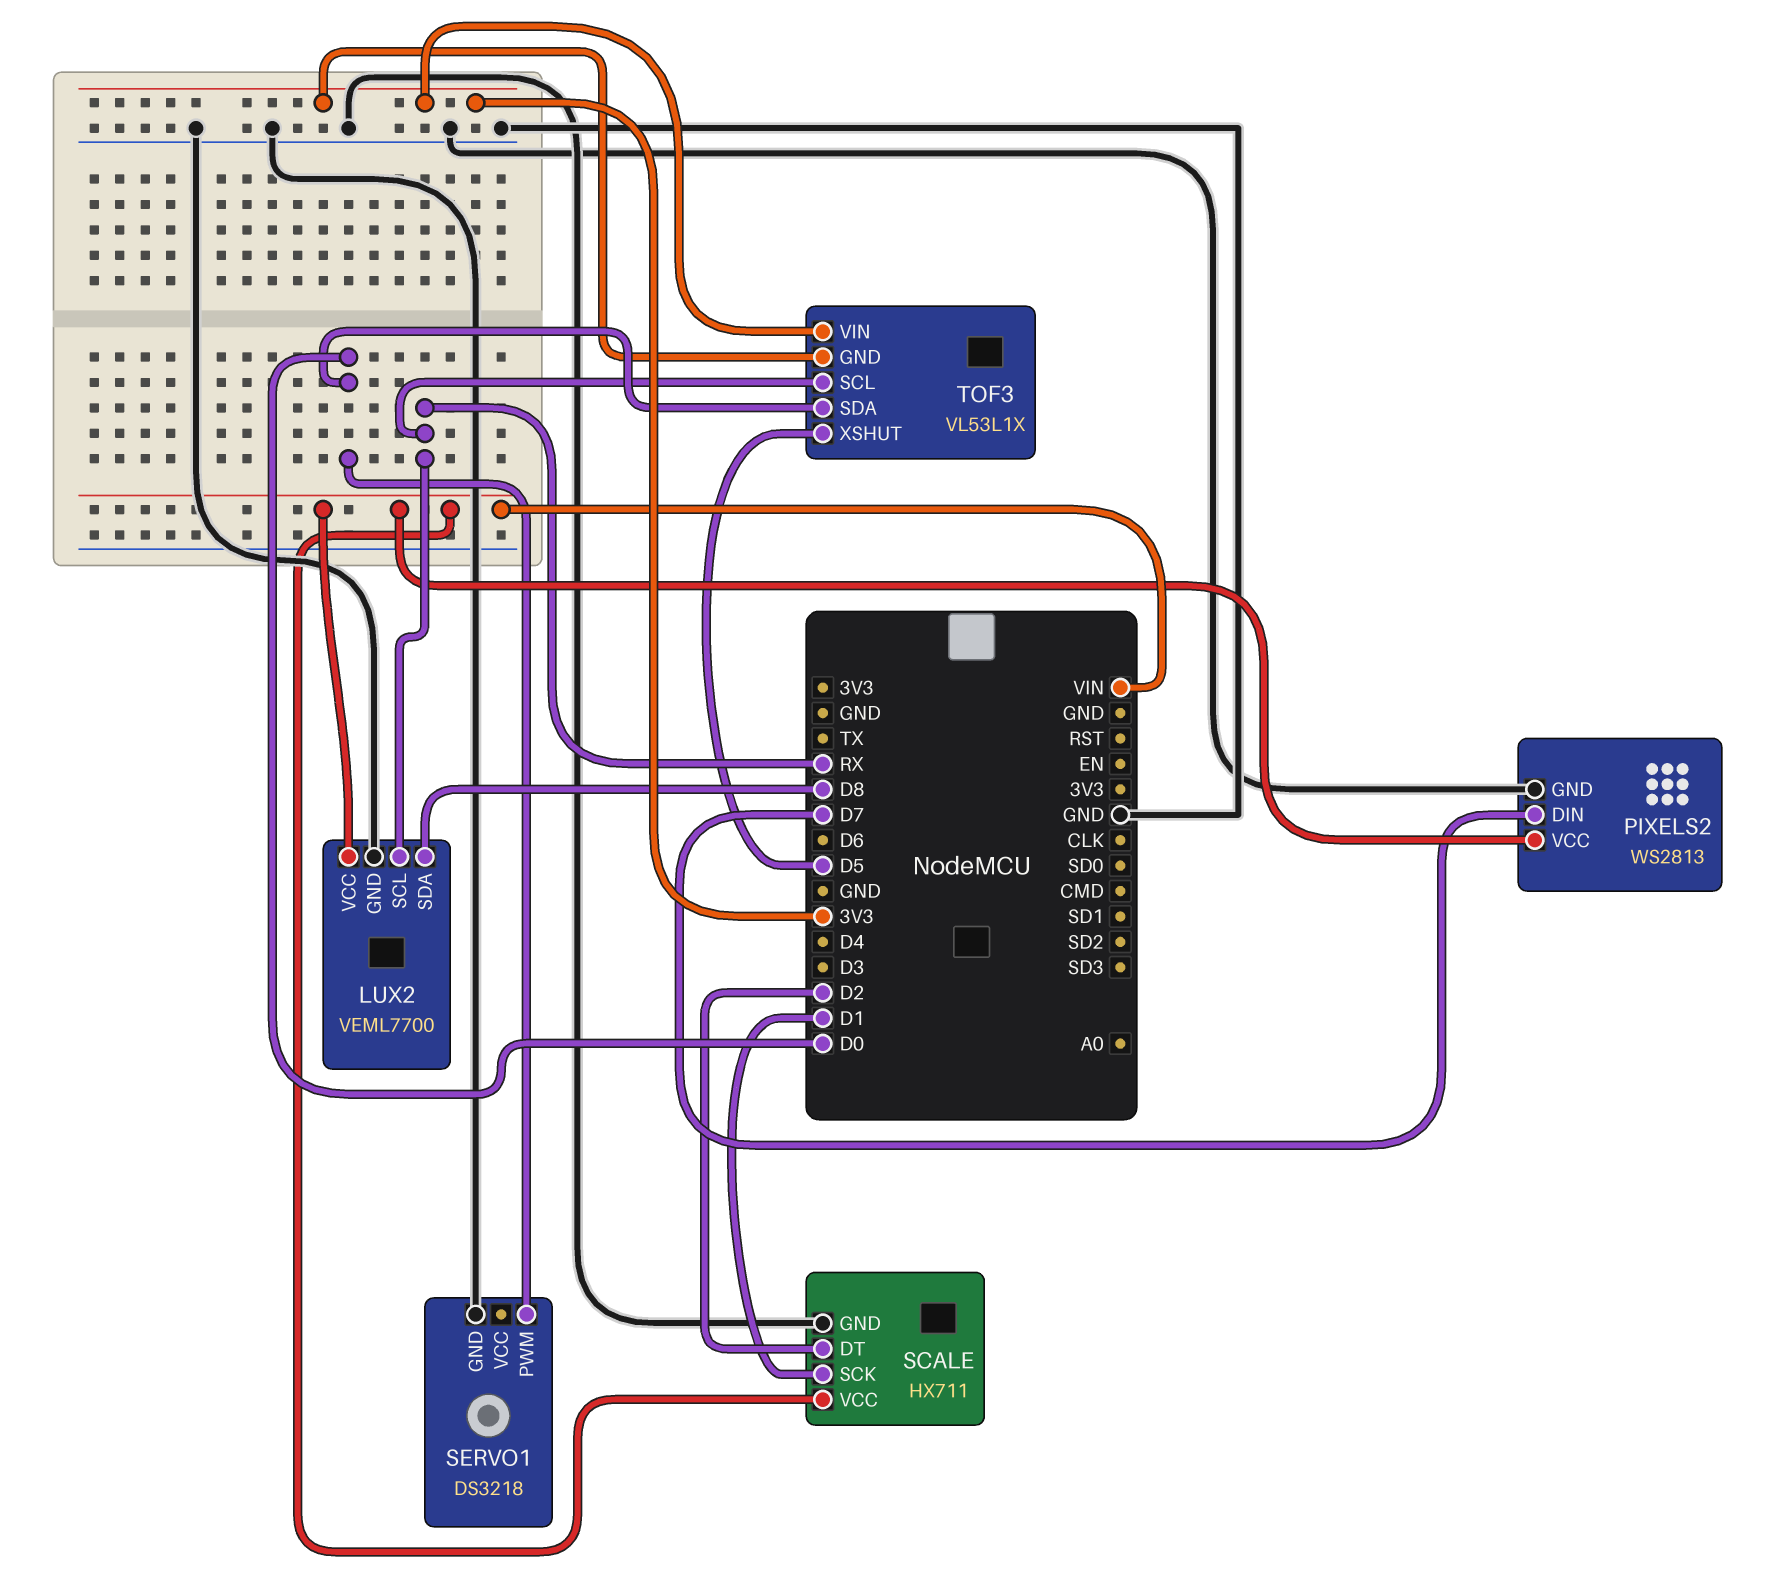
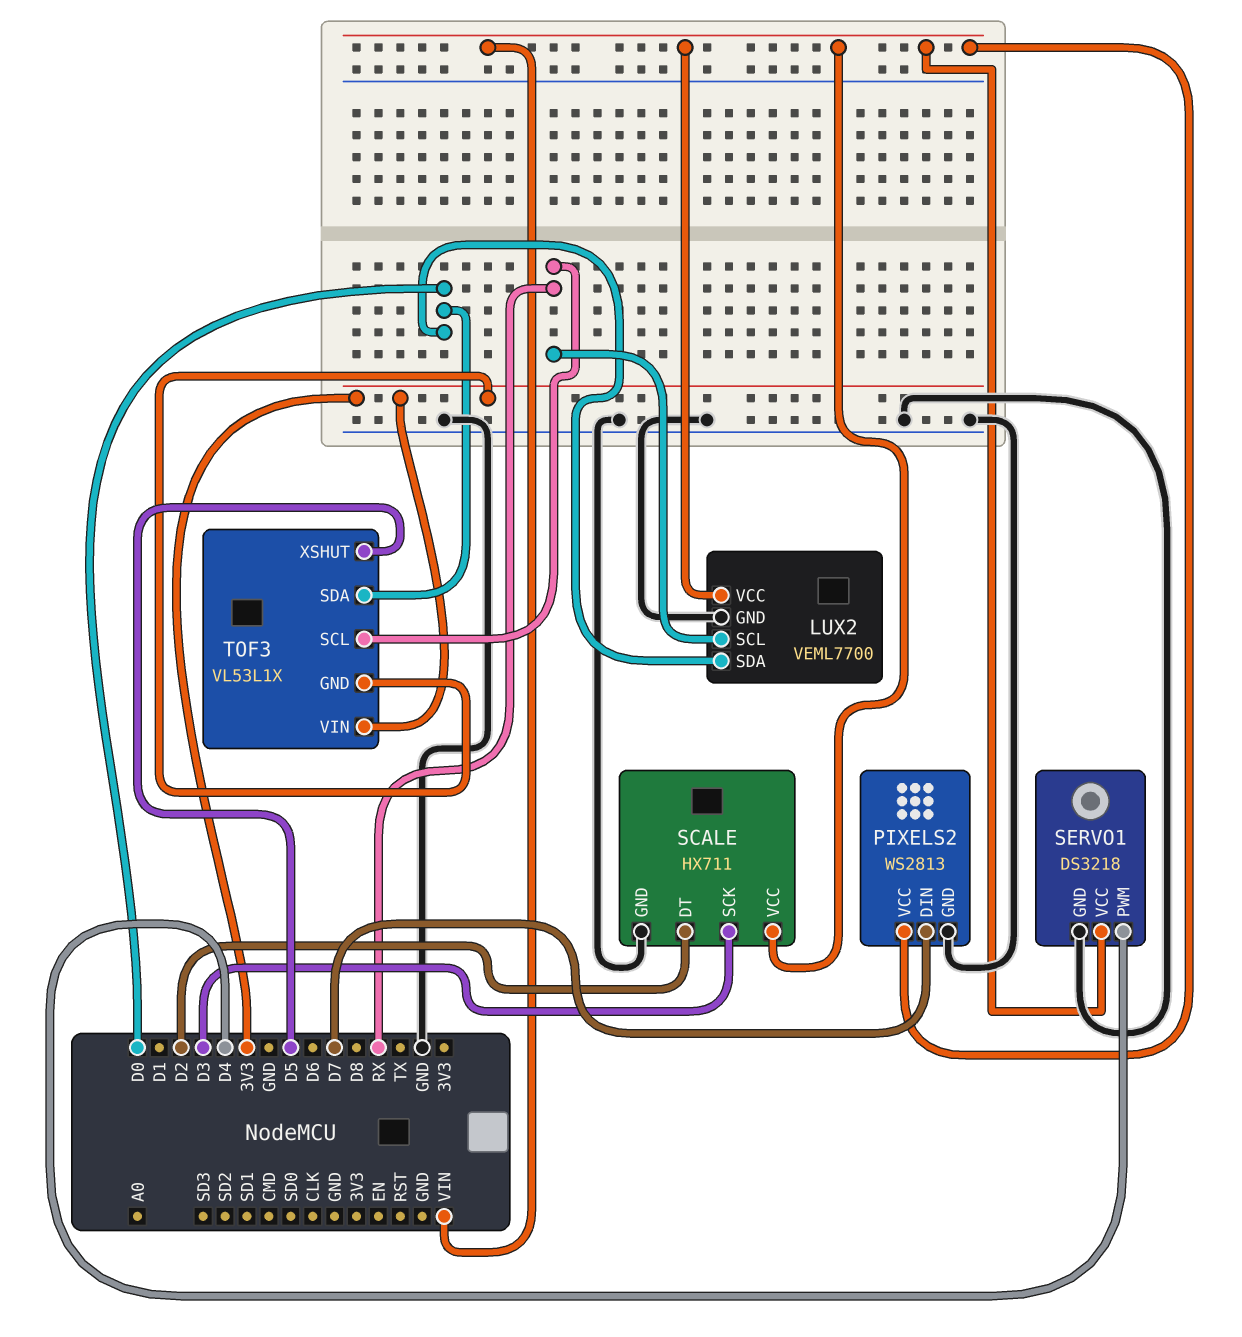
LUX2 pin SDA: D8 -> D0
SCALE pin SCK: D1 -> D3
SERVO1 pin PWM: D0 -> D4
SERVO1 pin VCC: none -> VIN

